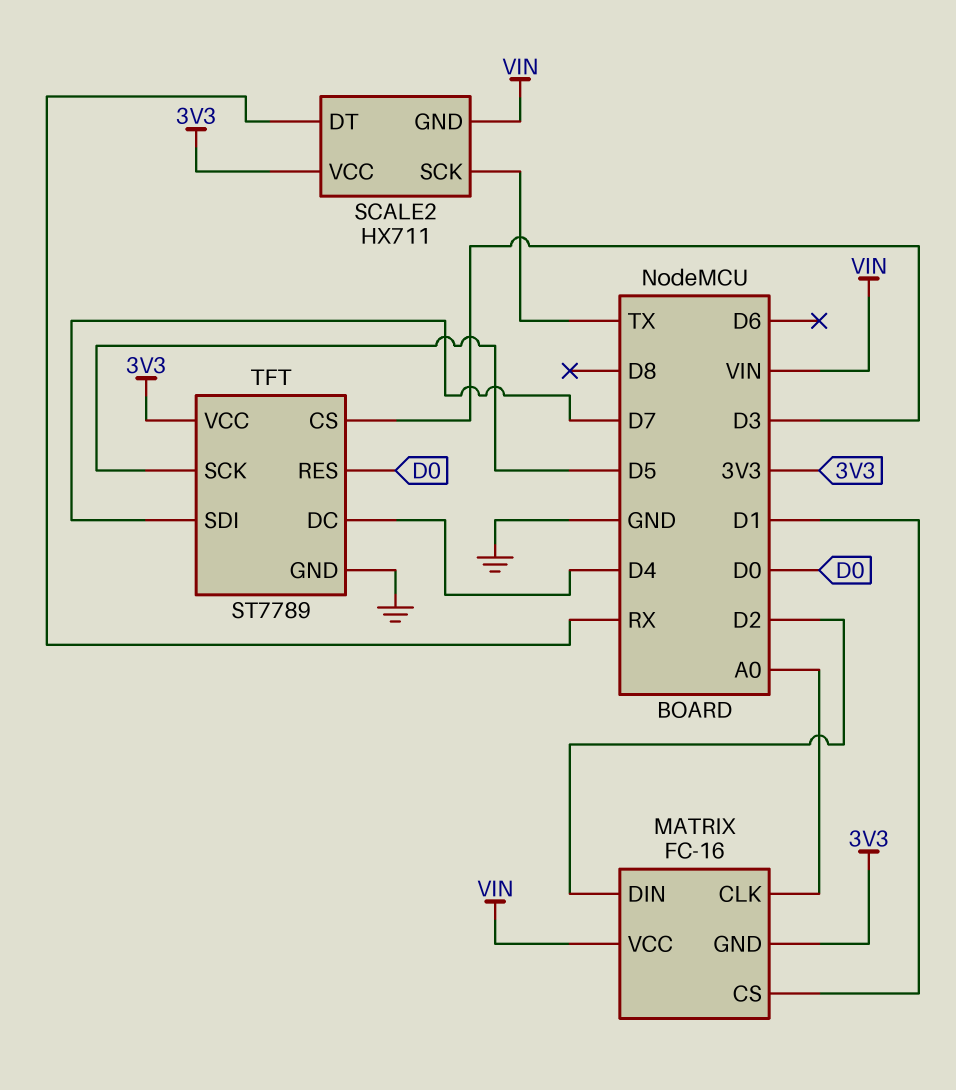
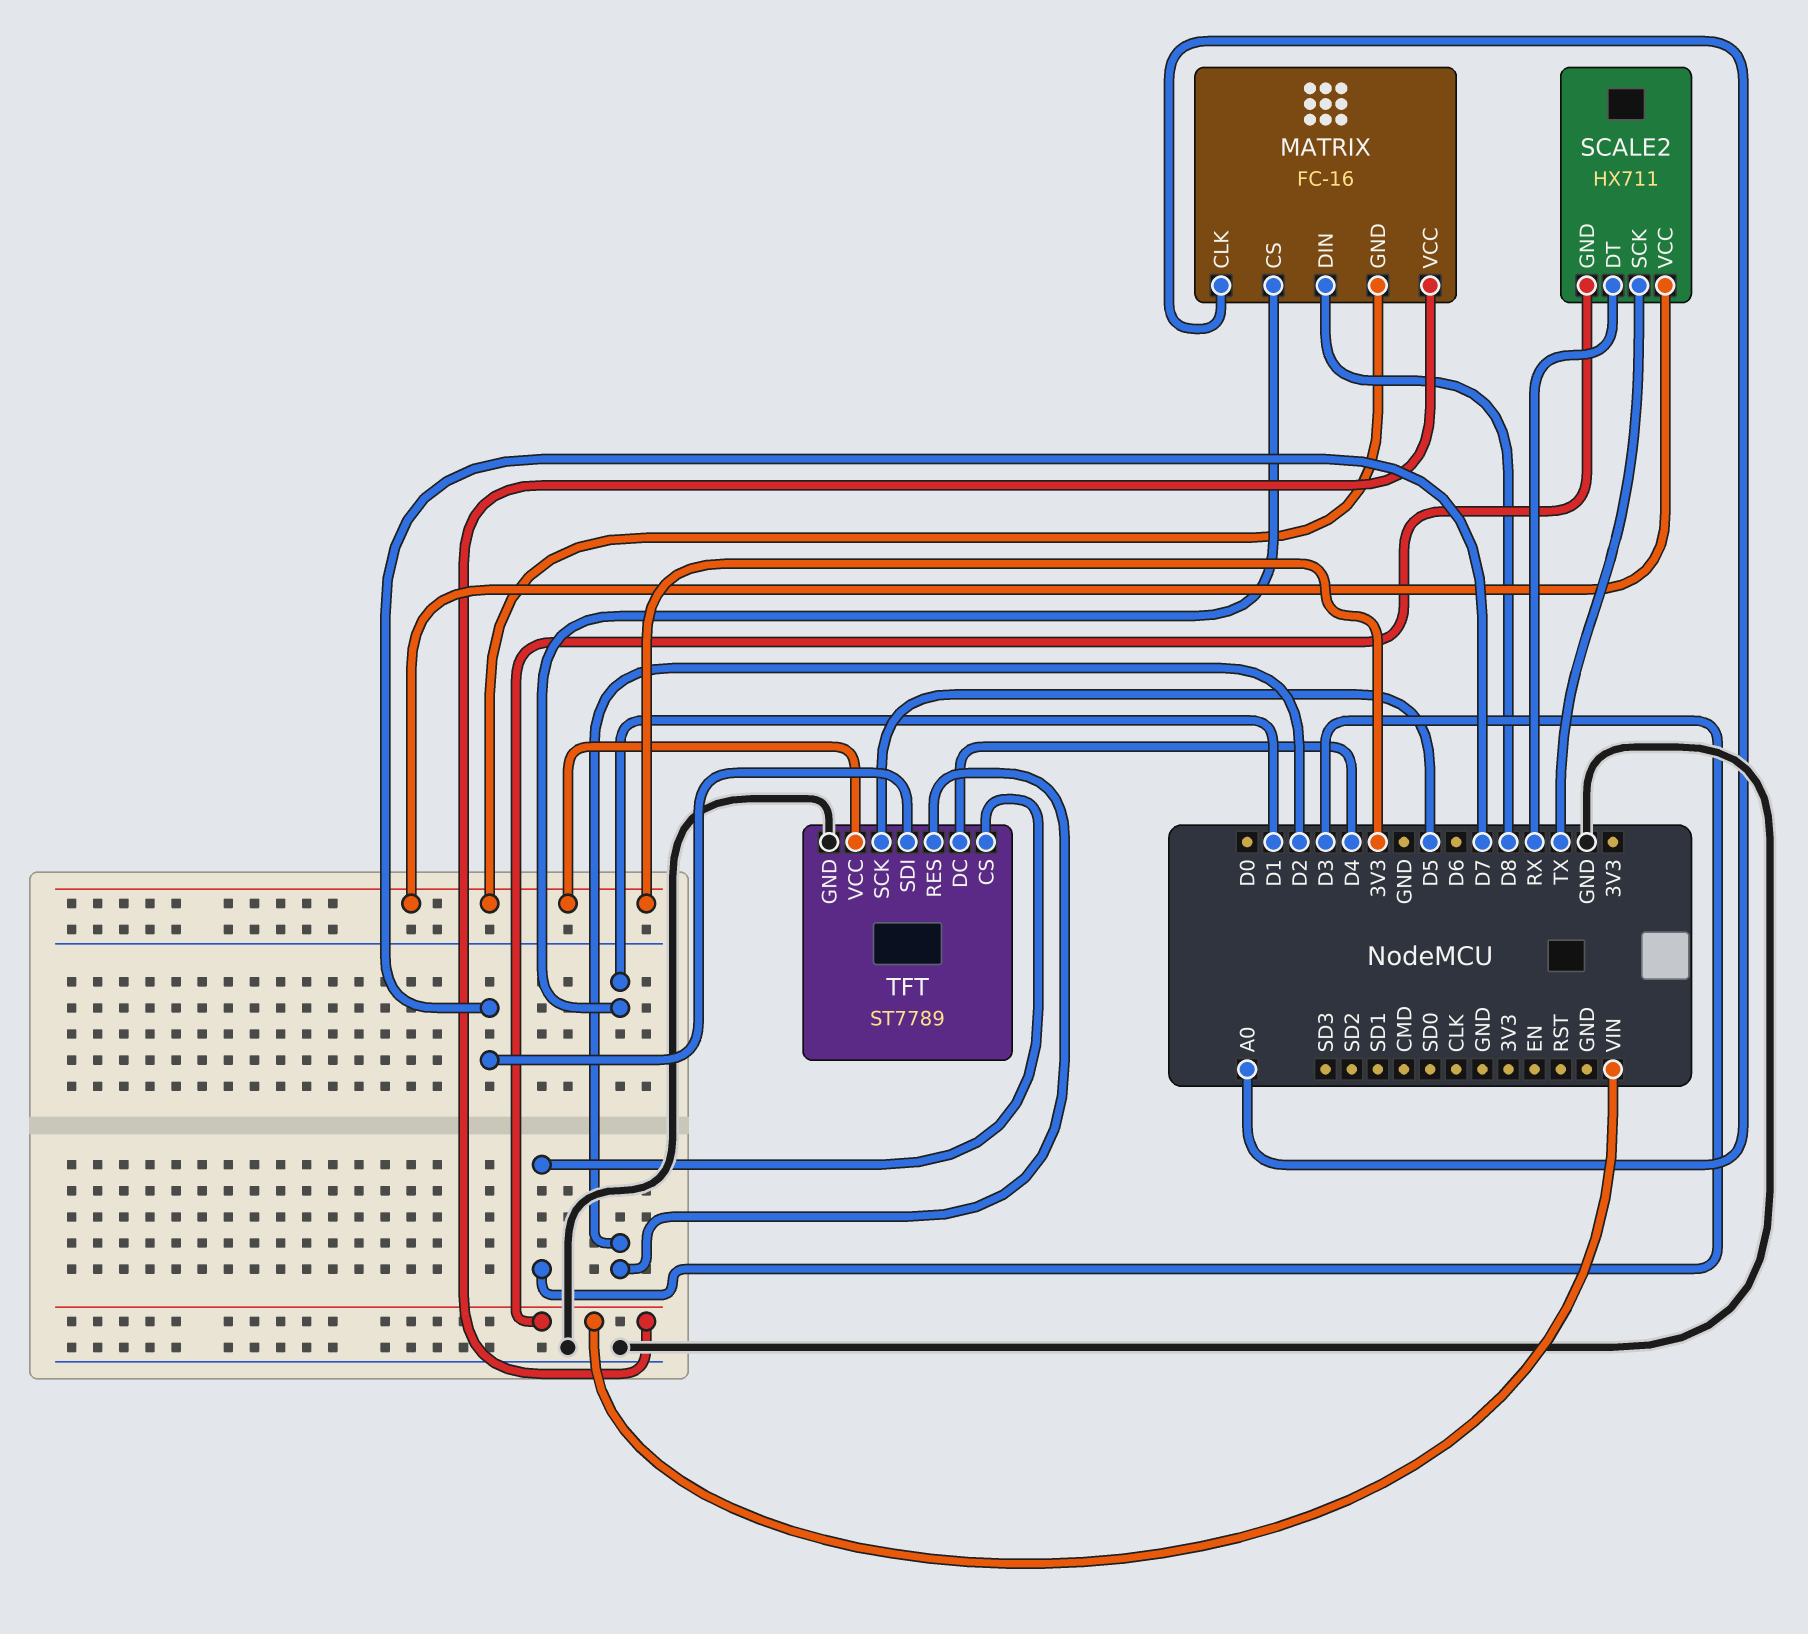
MATRIX pin DIN: D2 -> D8
TFT pin RES: D0 -> D2

